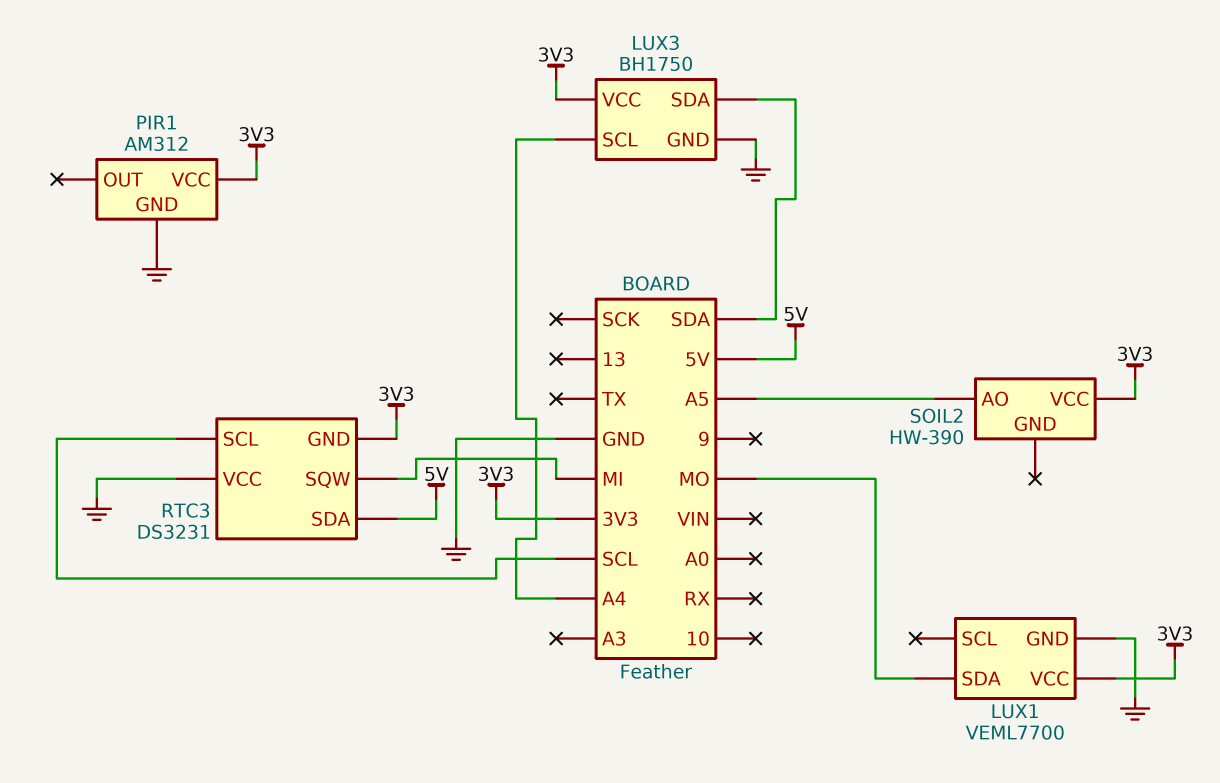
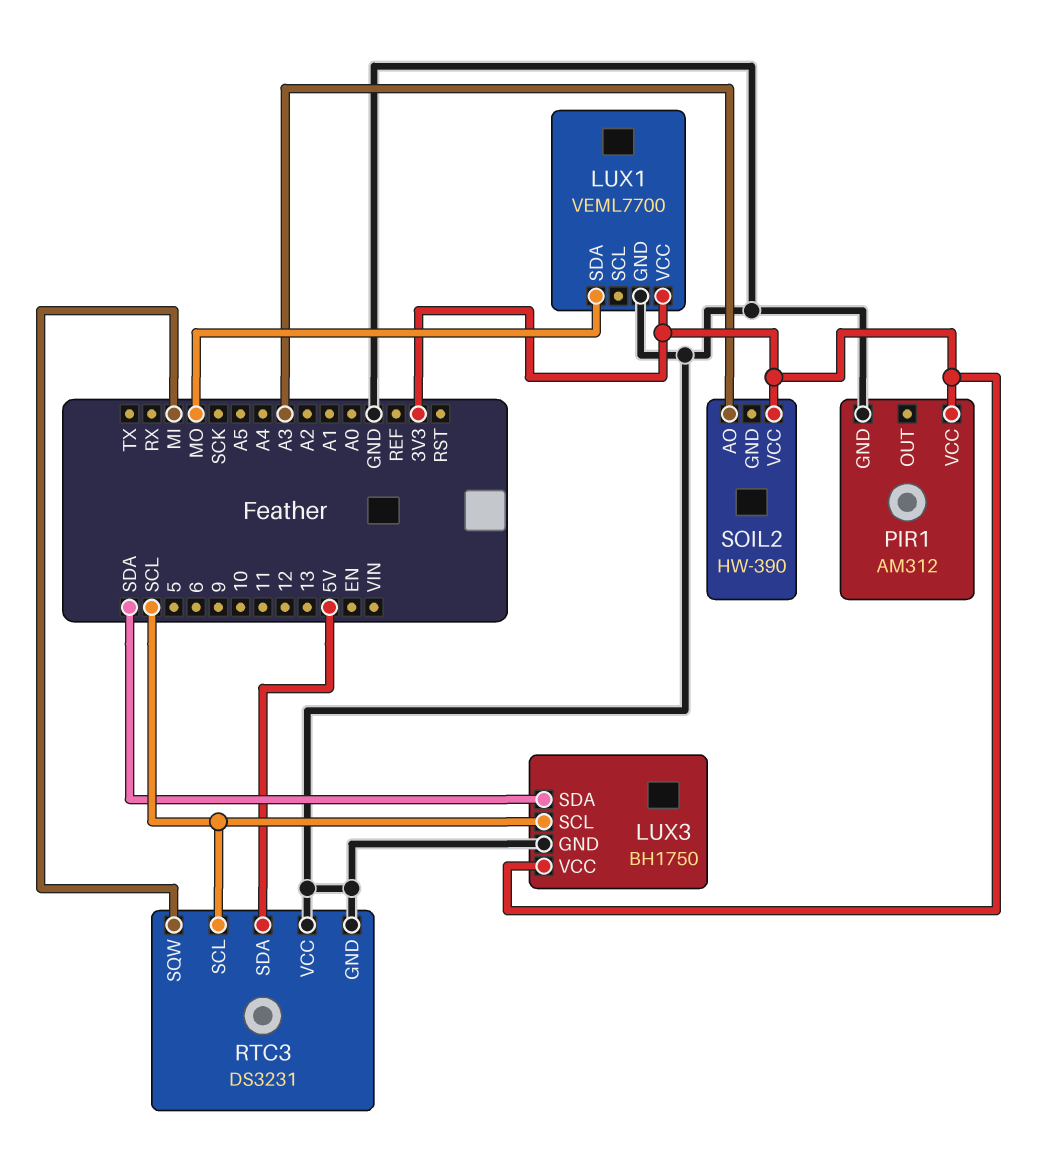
LUX3 pin SCL: A4 -> SCL
RTC3 pin GND: 3V3 -> GND
SOIL2 pin AO: A5 -> A3

